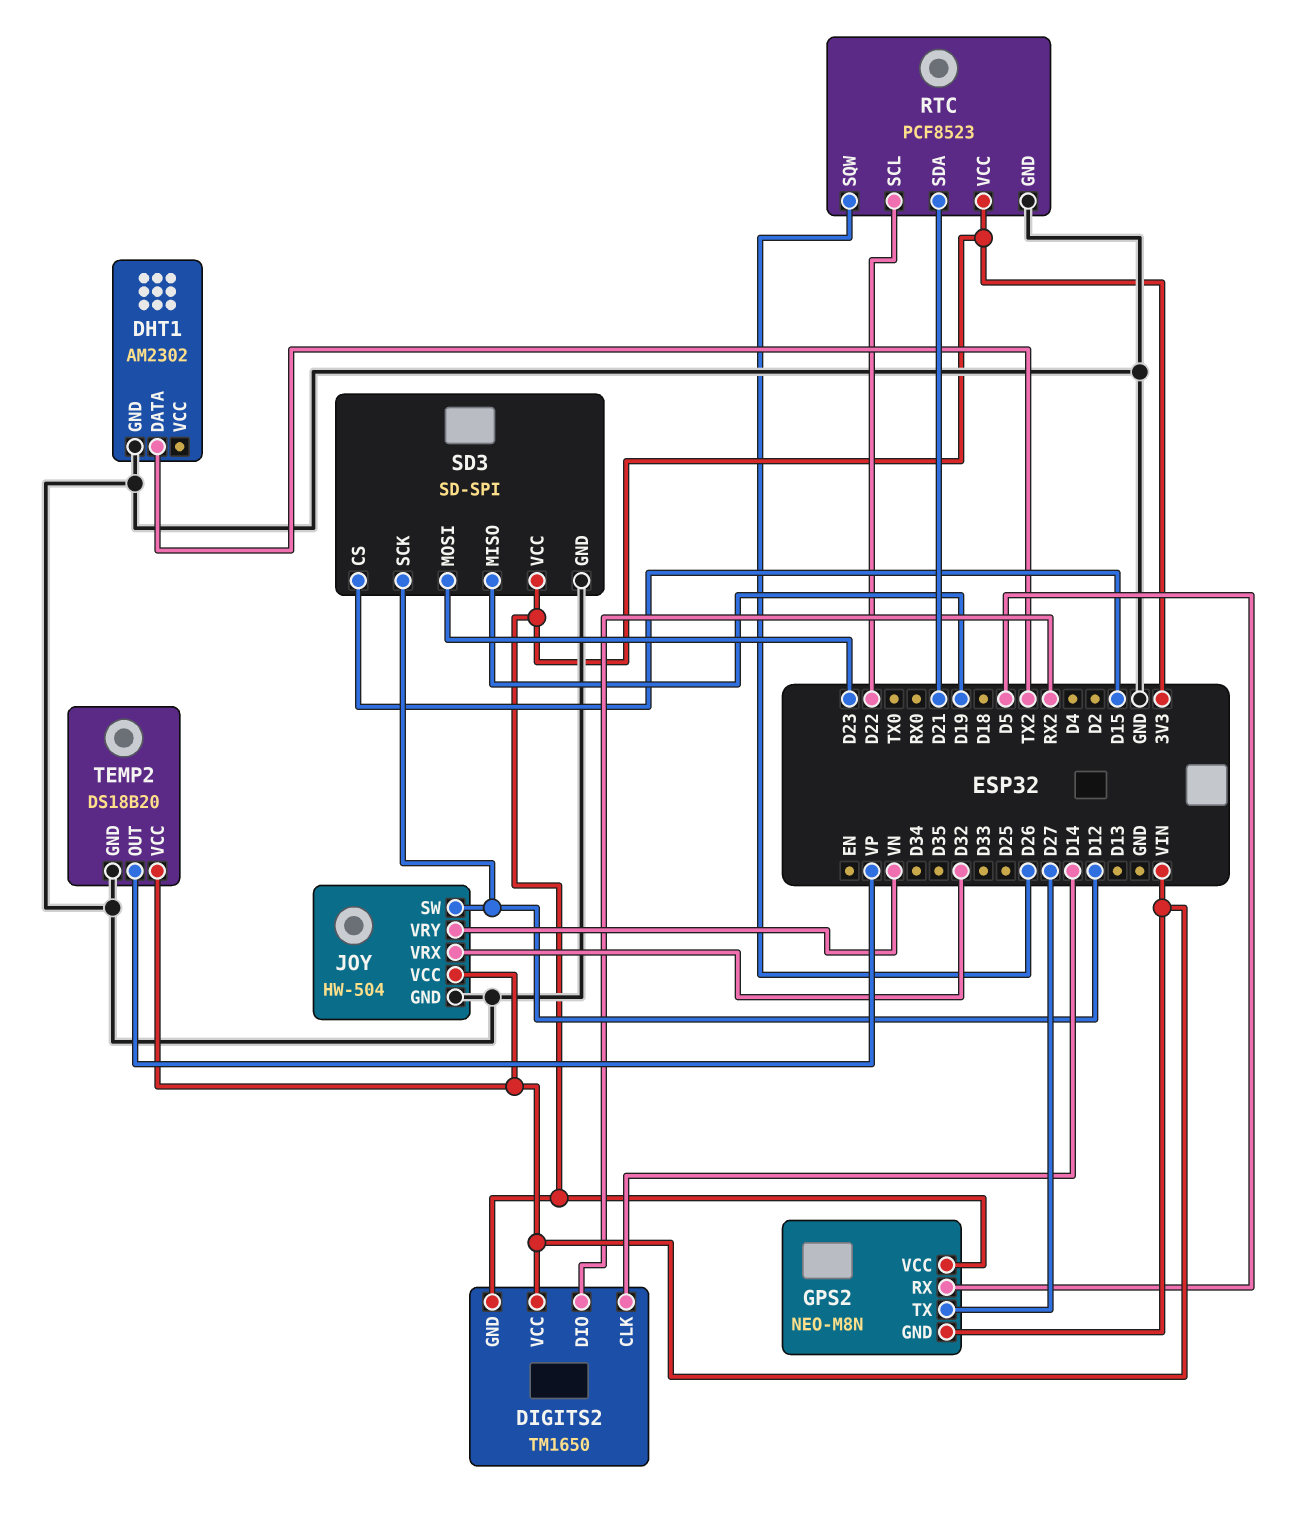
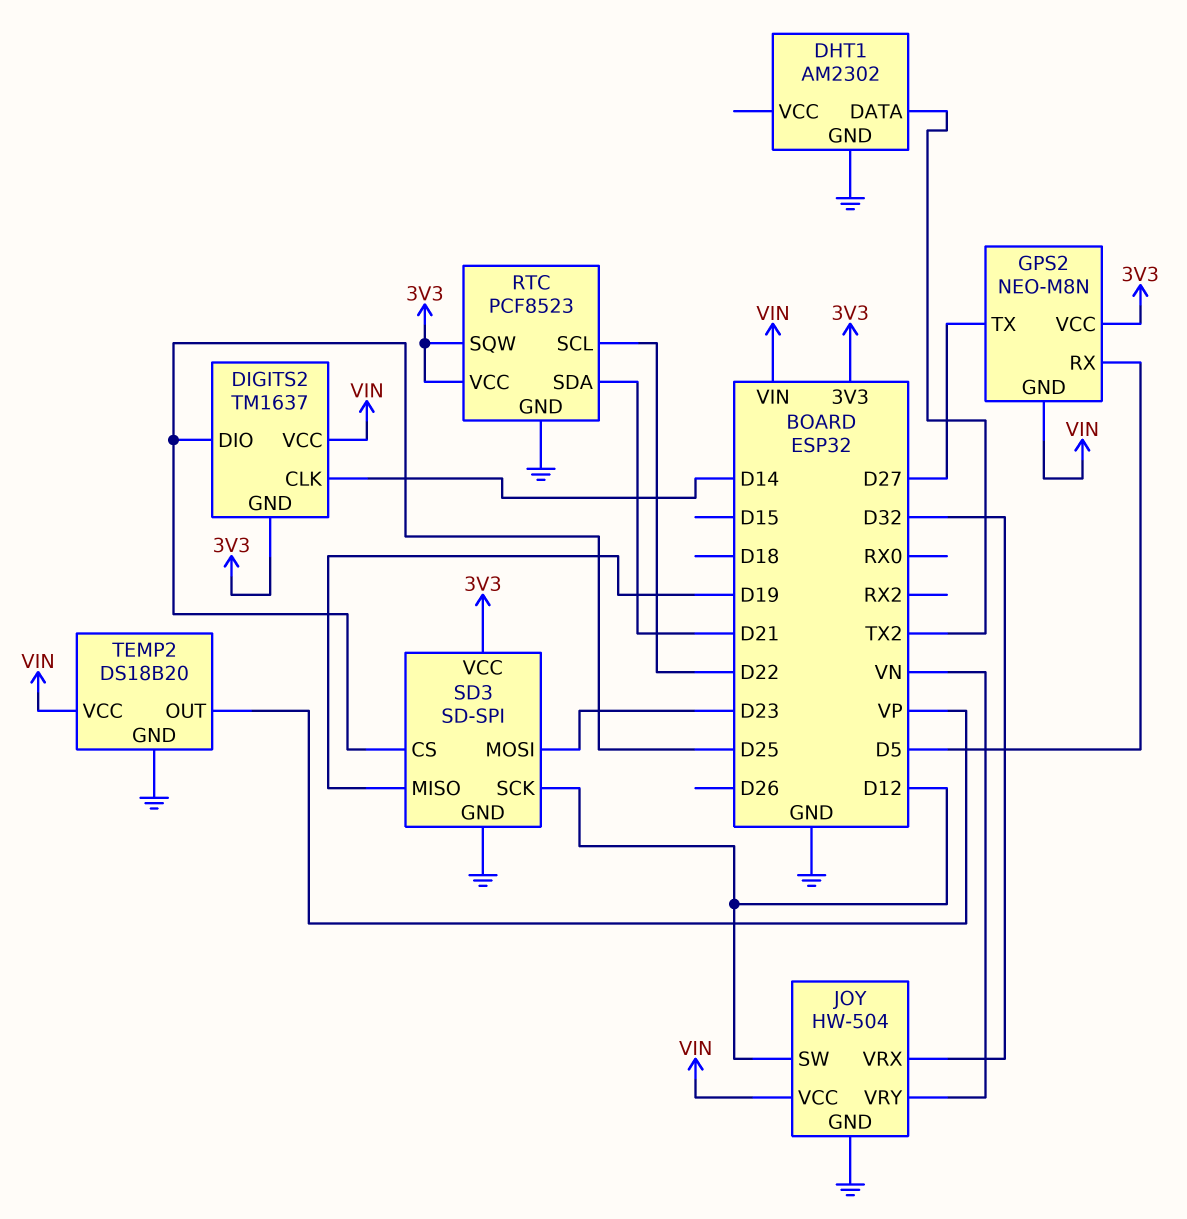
DIGITS2: TM1650 -> TM1637
DIGITS2 pin DIO: RX2 -> D25
RTC pin SQW: D26 -> 3V3
SD3 pin CS: D15 -> D25

